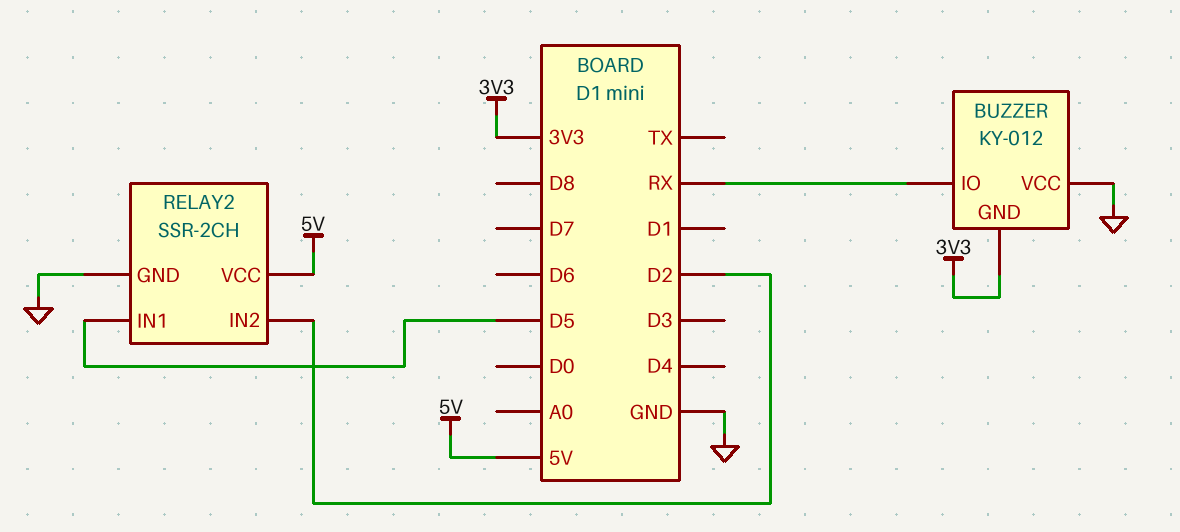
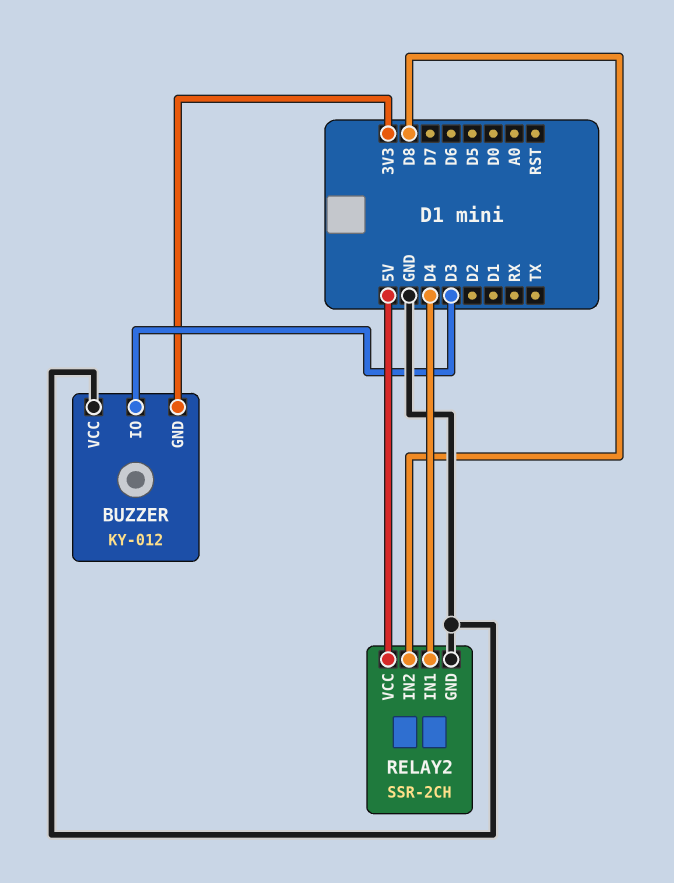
BUZZER pin IO: RX -> D3
RELAY2 pin IN1: D5 -> D4
RELAY2 pin IN2: D2 -> D8

